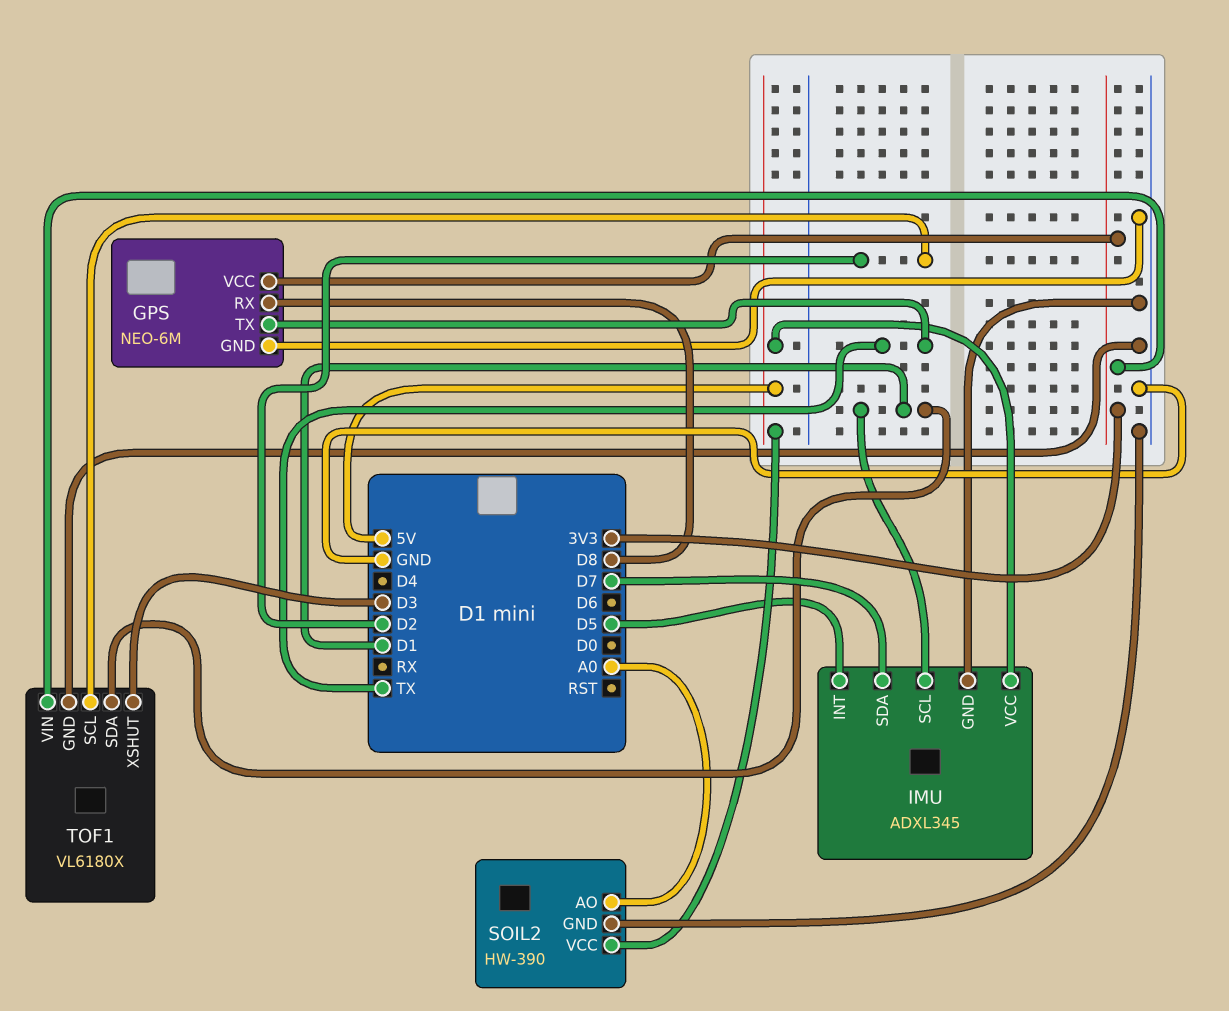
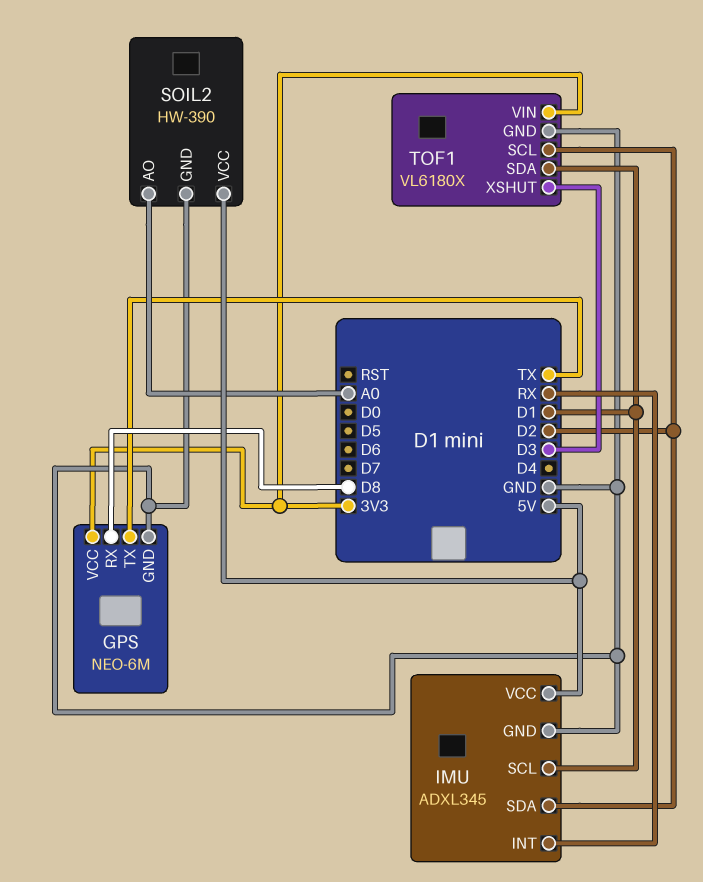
IMU pin INT: D5 -> RX
IMU pin SDA: D7 -> D2

